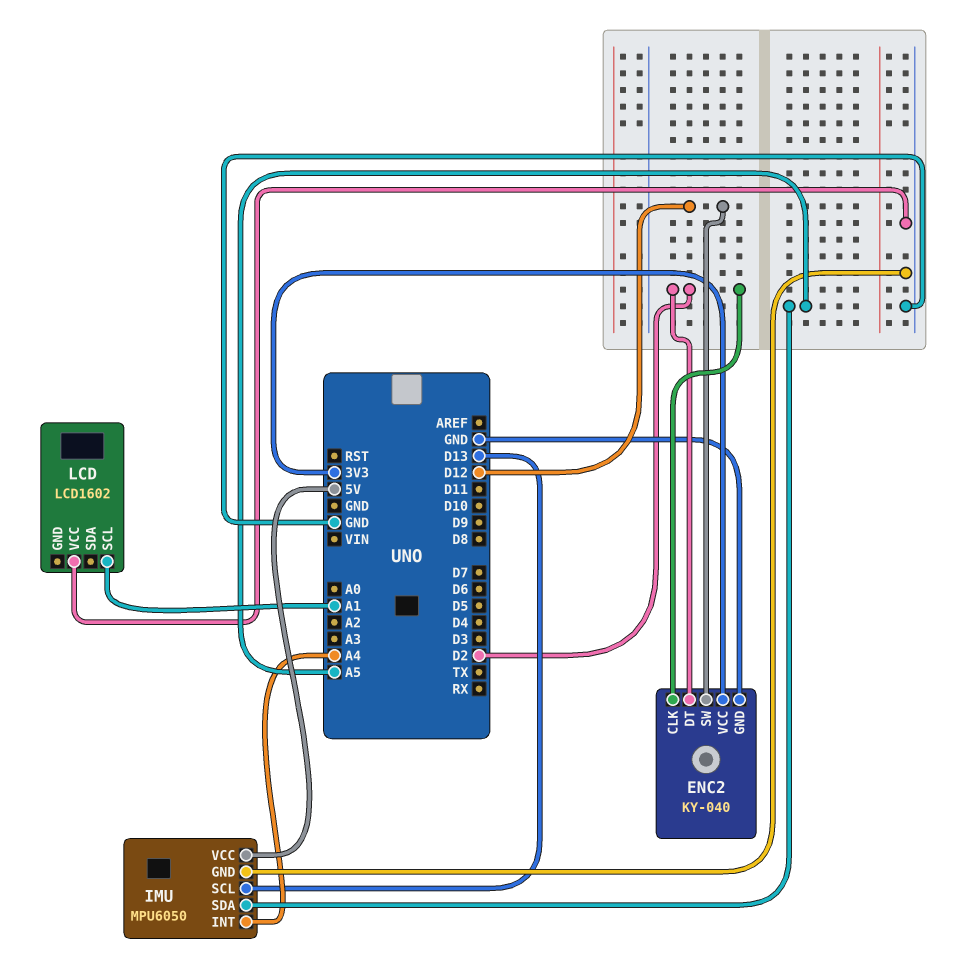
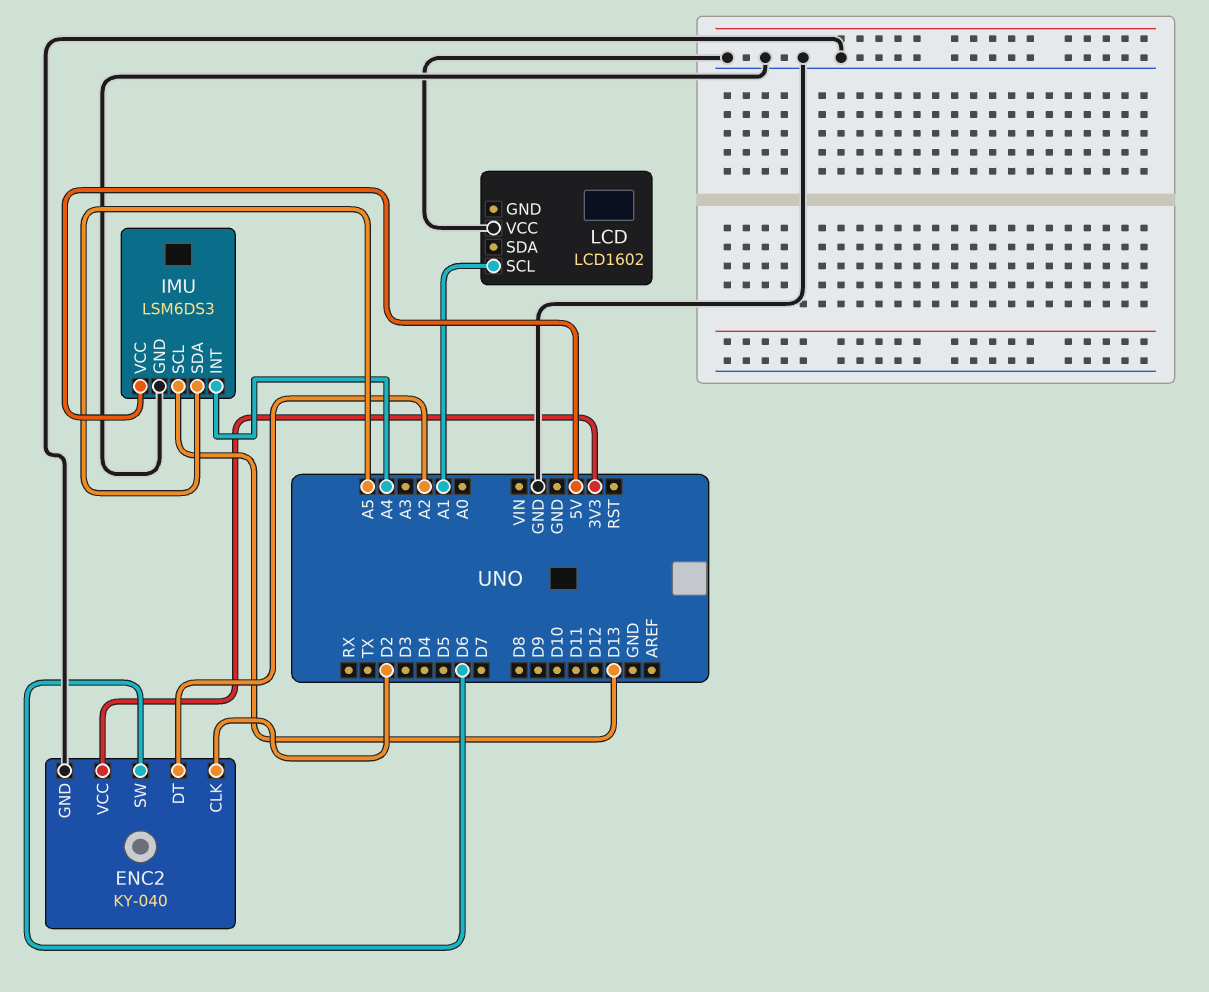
ENC2 pin DT: D2 -> A2
ENC2 pin SW: D12 -> D6
IMU: MPU6050 -> LSM6DS3

